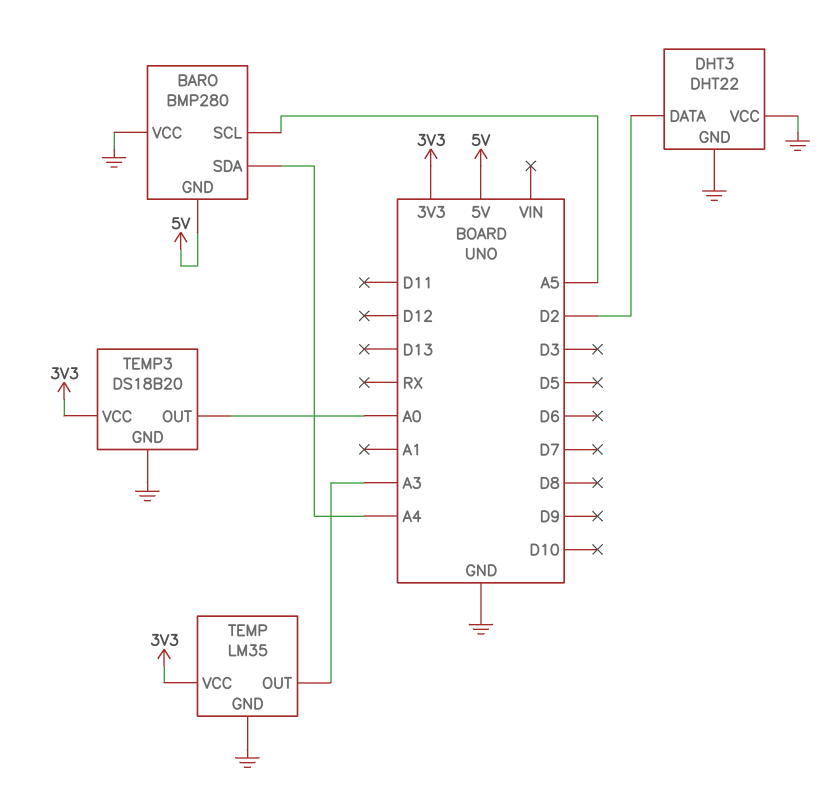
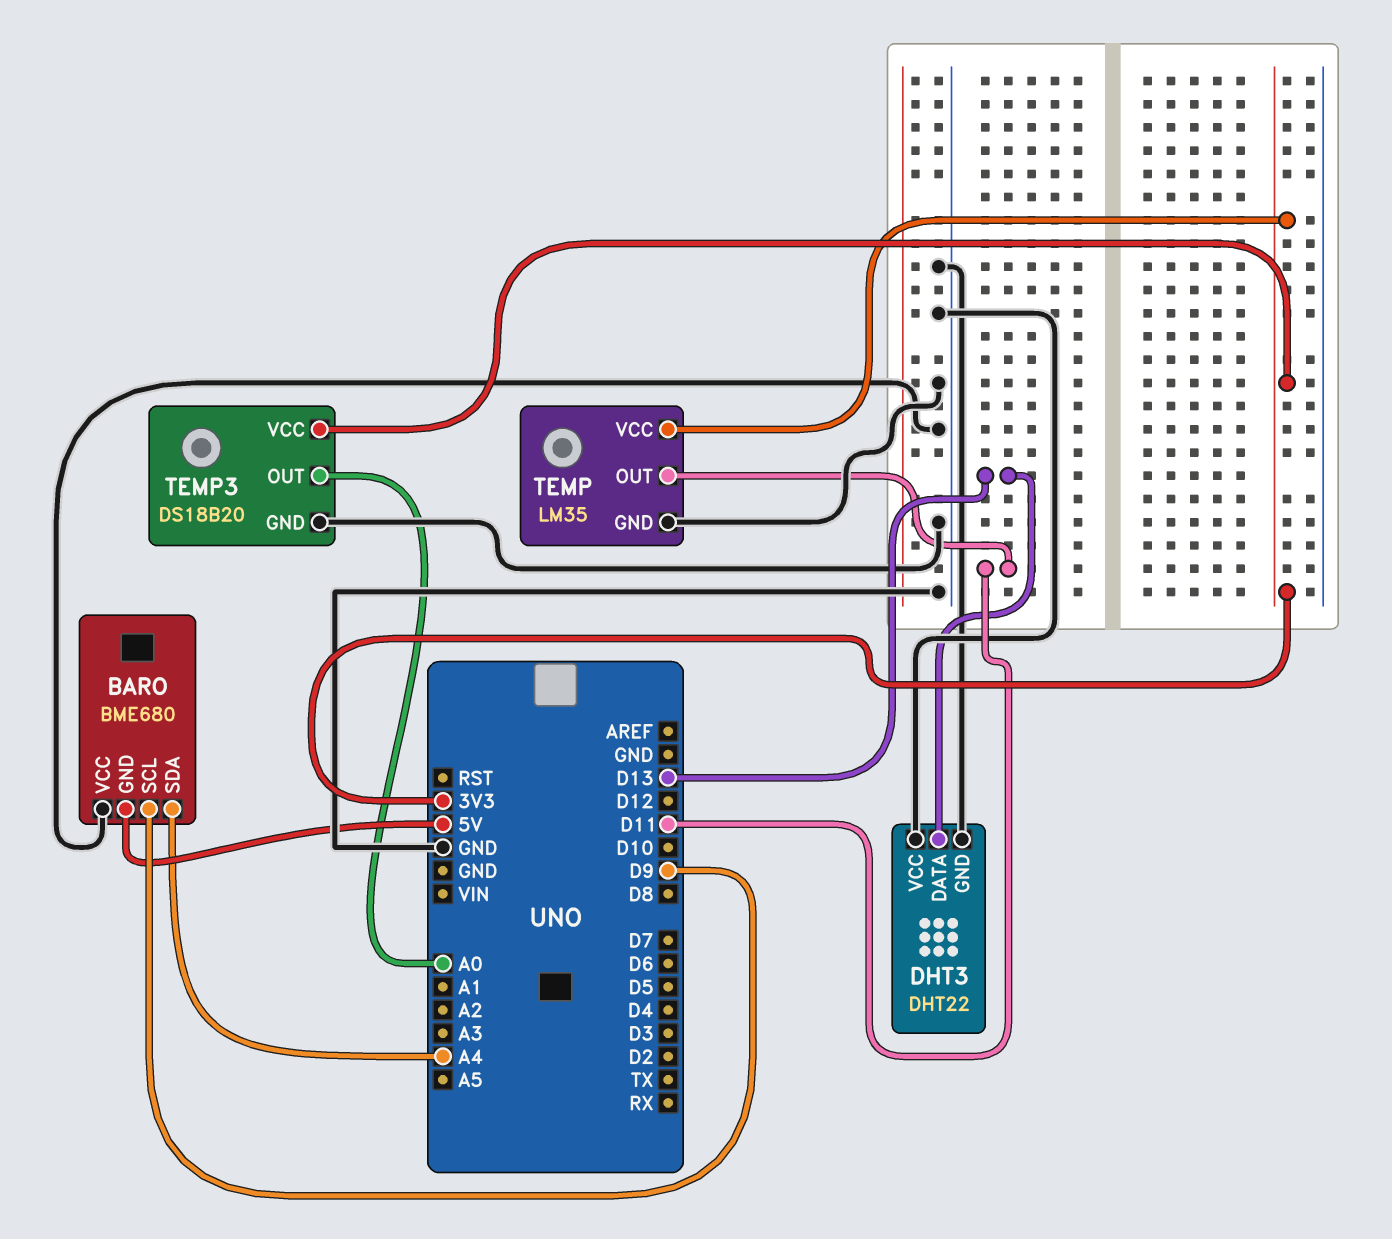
BARO: BMP280 -> BME680
BARO pin SCL: A5 -> D9
DHT3 pin DATA: D2 -> D13
TEMP pin OUT: A3 -> D11

